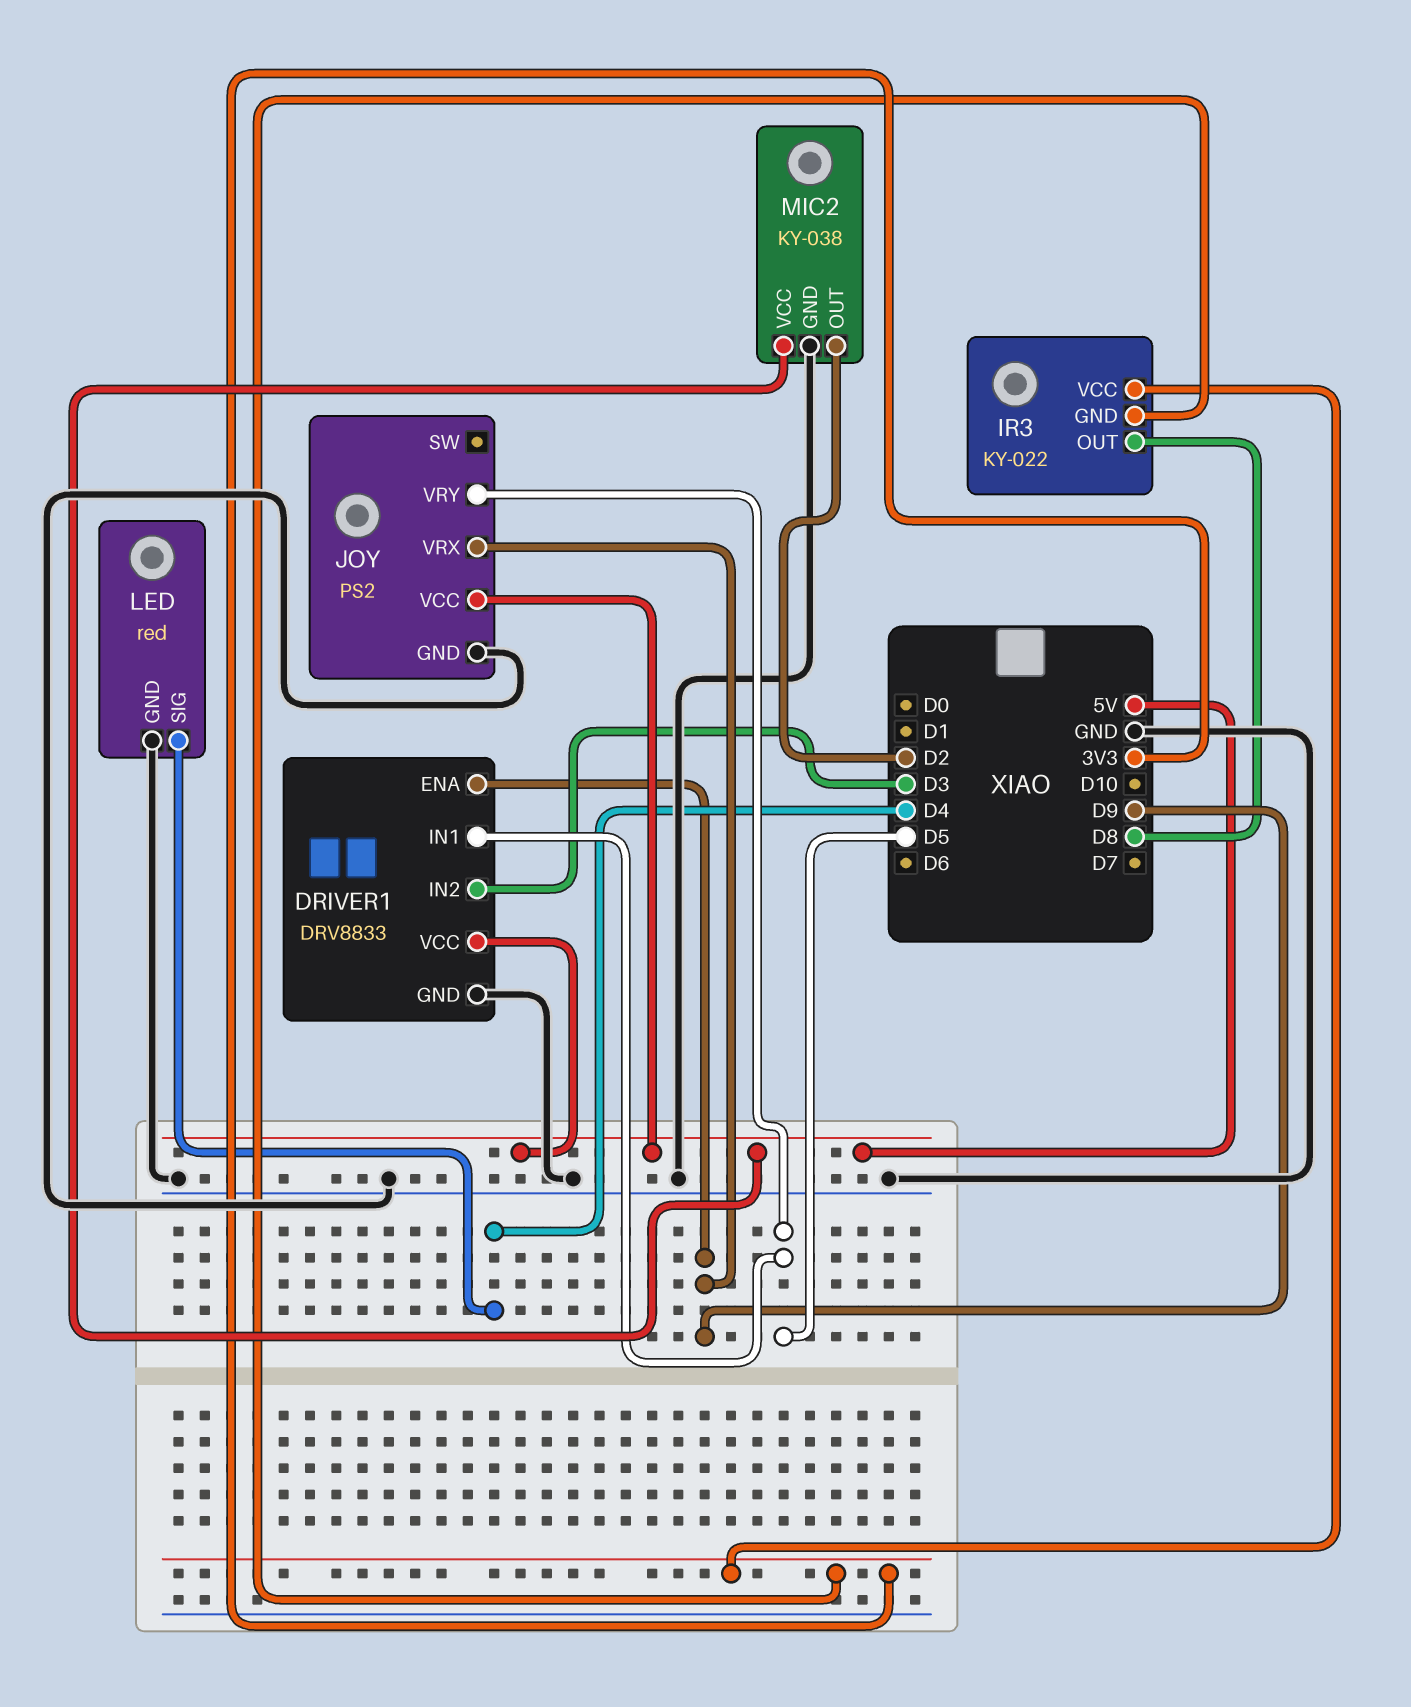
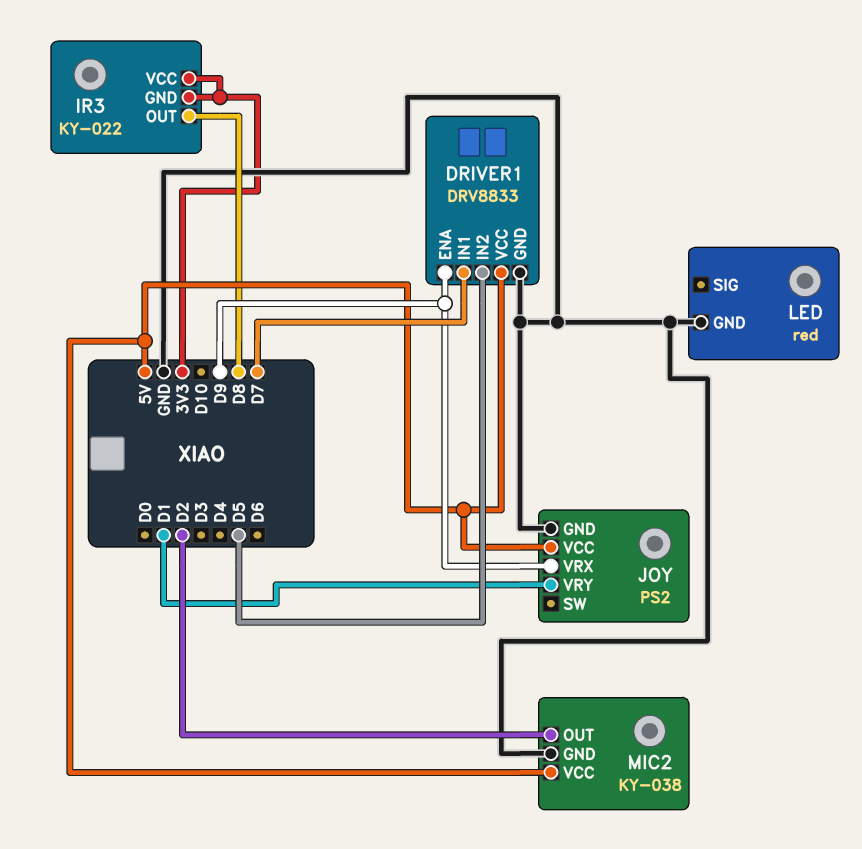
DRIVER1 pin IN1: D5 -> D7
DRIVER1 pin IN2: D3 -> D5
JOY pin VRY: D5 -> D1
LED pin SIG: D4 -> none

